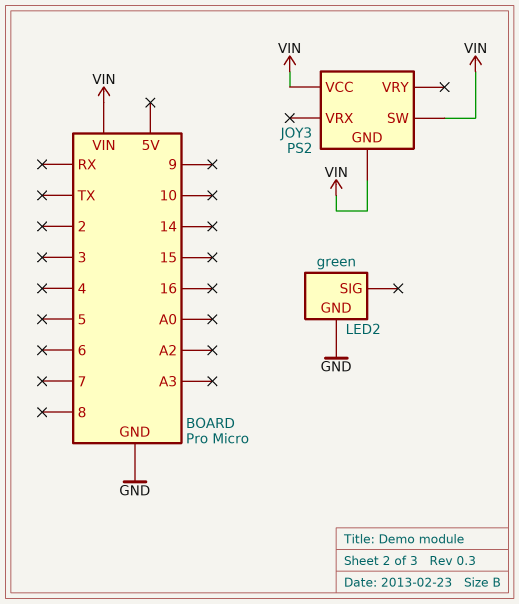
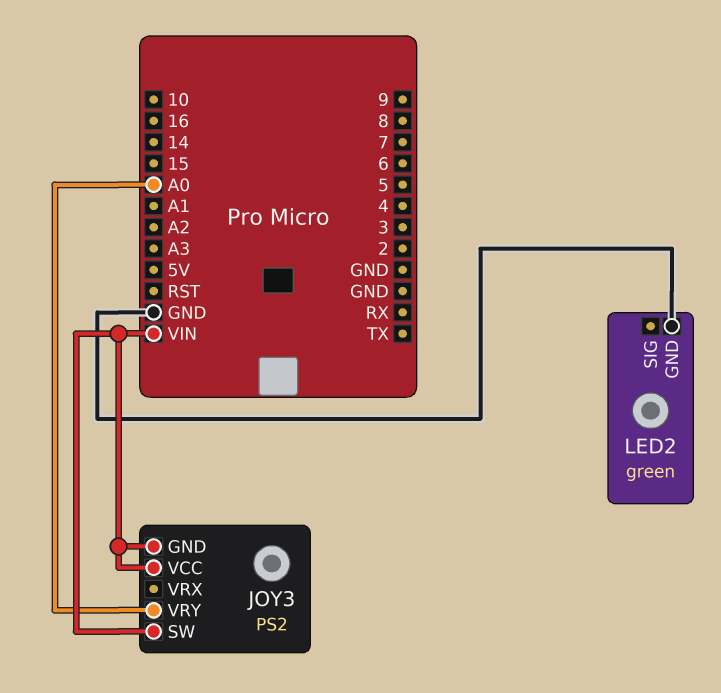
JOY3 pin VRY: none -> A0

